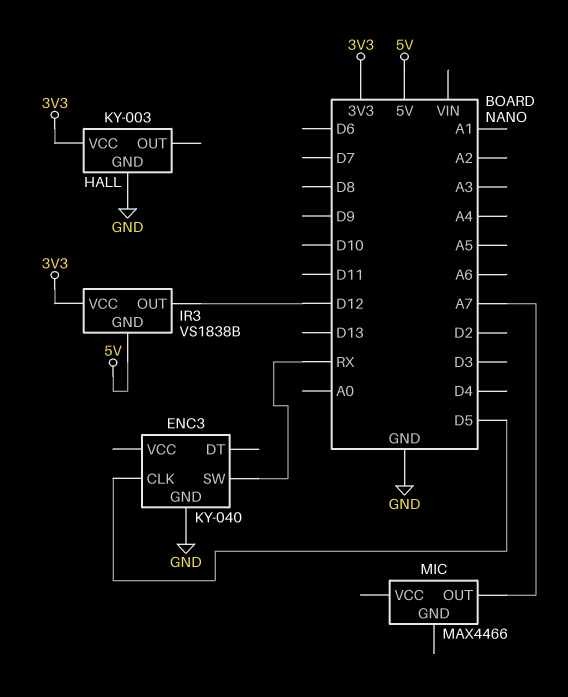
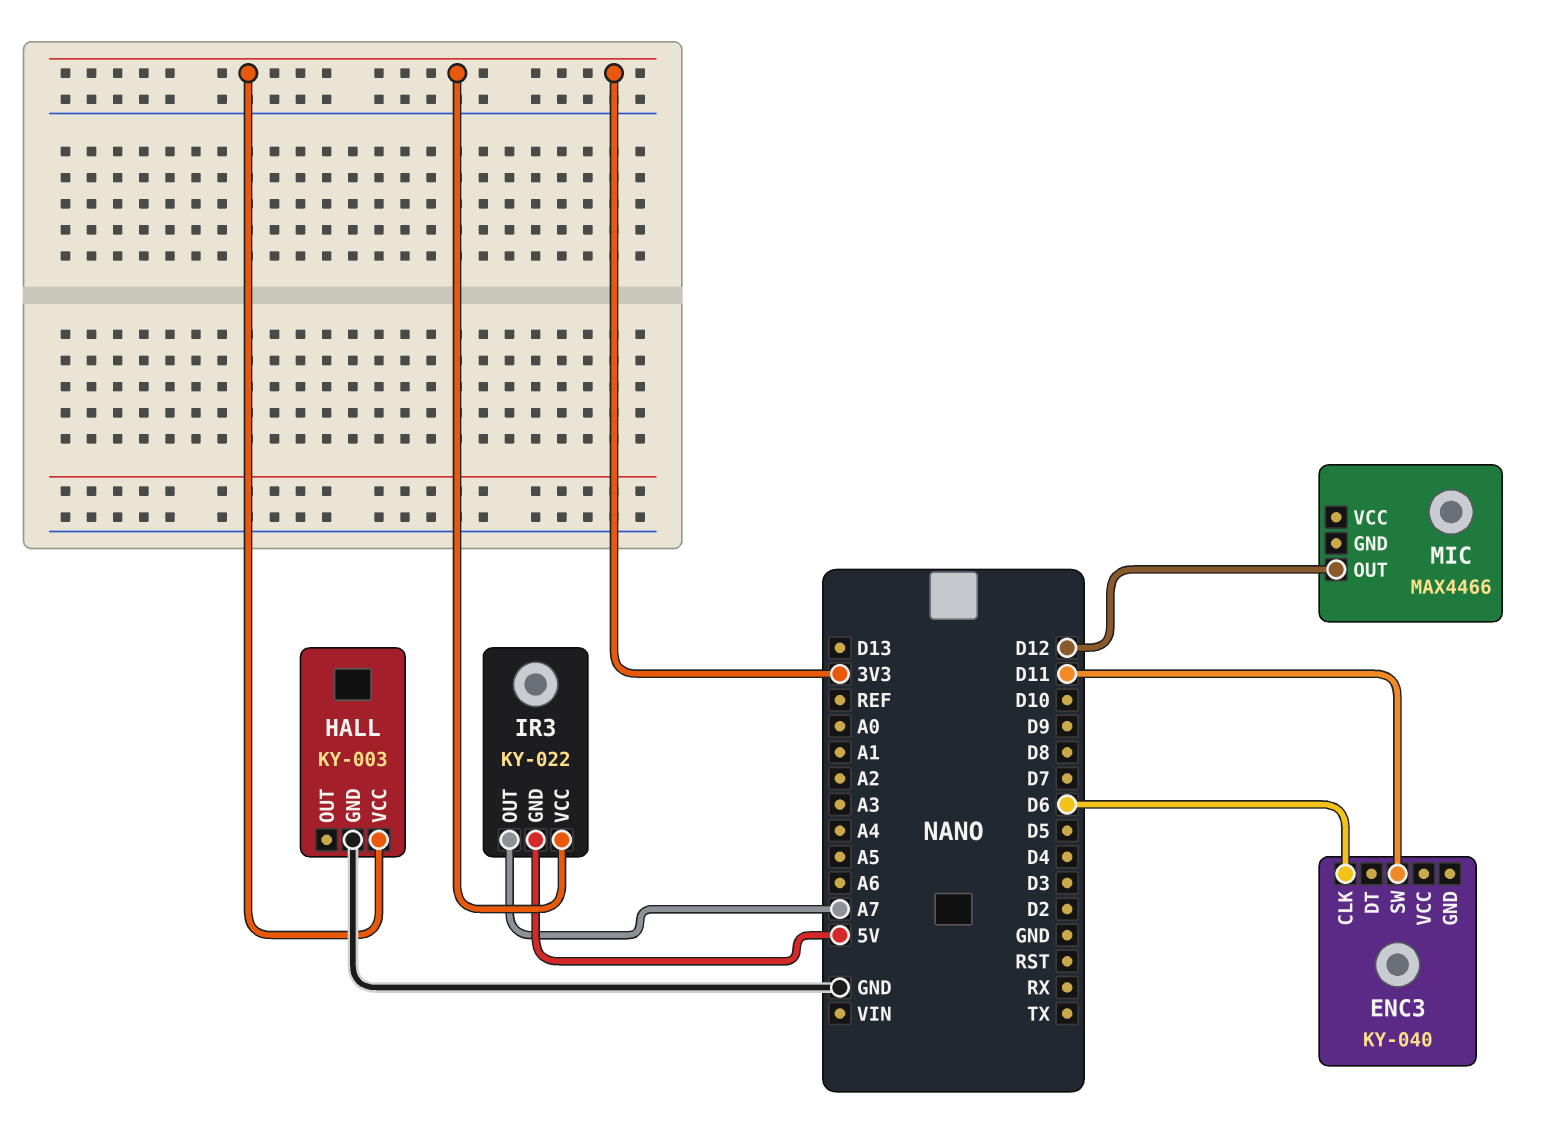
ENC3 pin CLK: D5 -> D6
ENC3 pin GND: GND -> none
ENC3 pin SW: RX -> D11
IR3: VS1838B -> KY-022
IR3 pin OUT: D12 -> A7
MIC pin OUT: A7 -> D12

